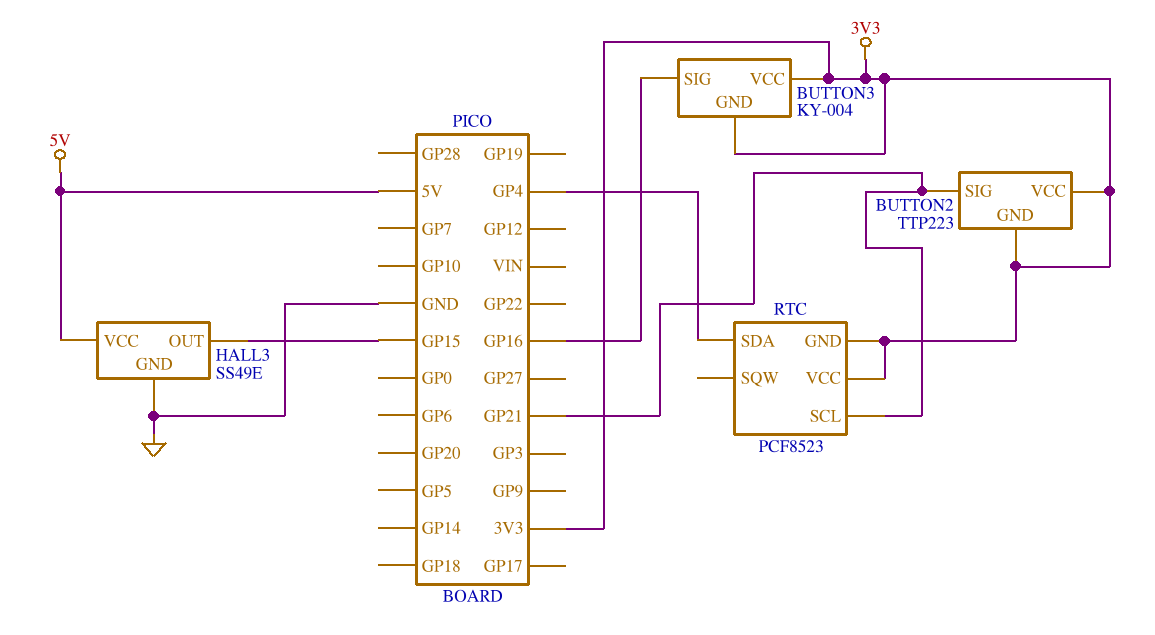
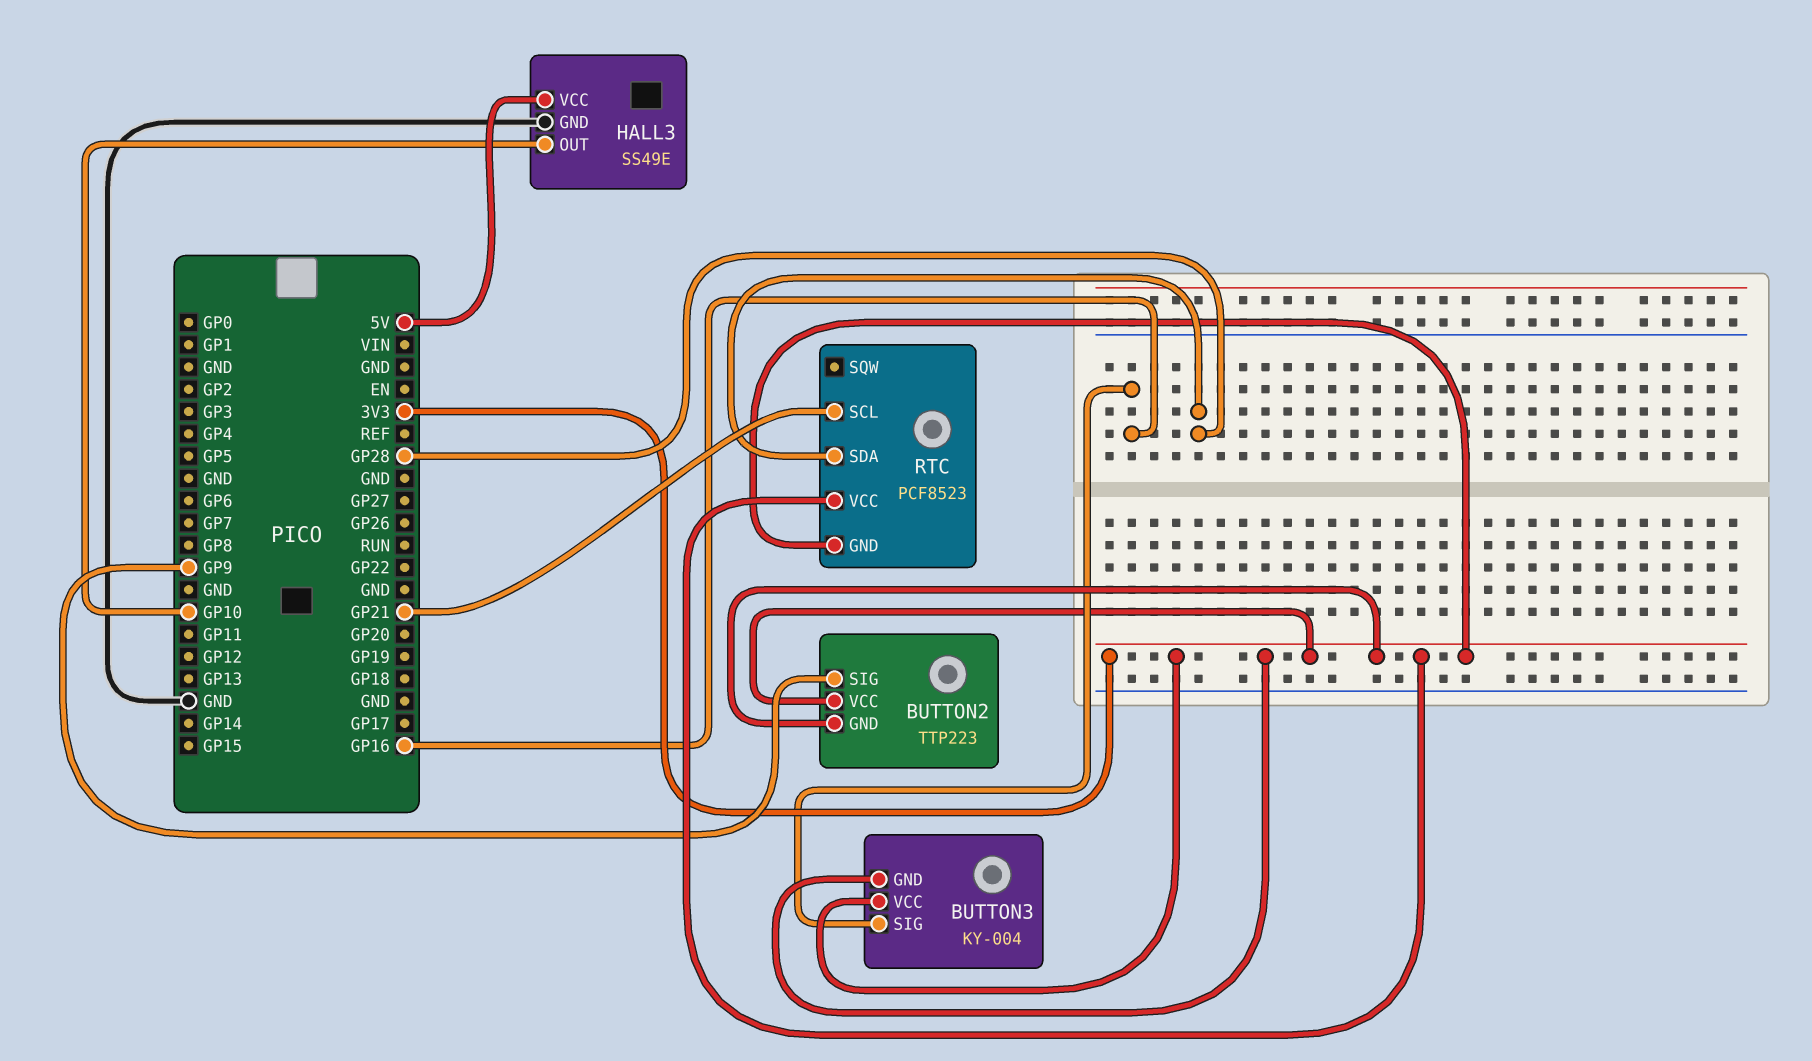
BUTTON2 pin SIG: GP21 -> GP9
HALL3 pin OUT: GP15 -> GP10
RTC pin SDA: GP4 -> GP28

